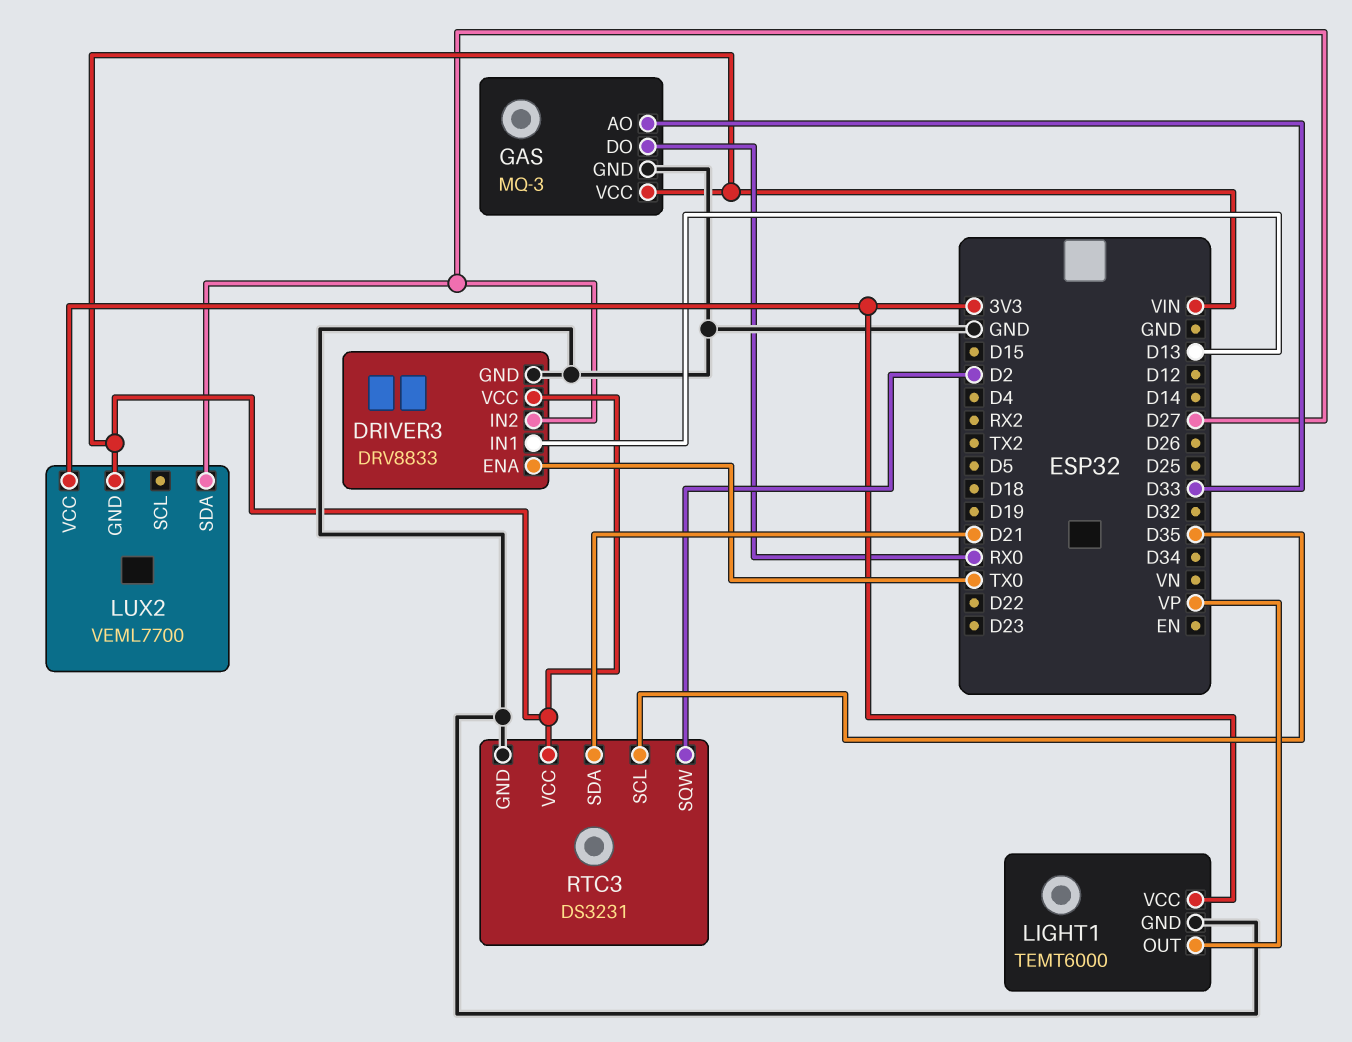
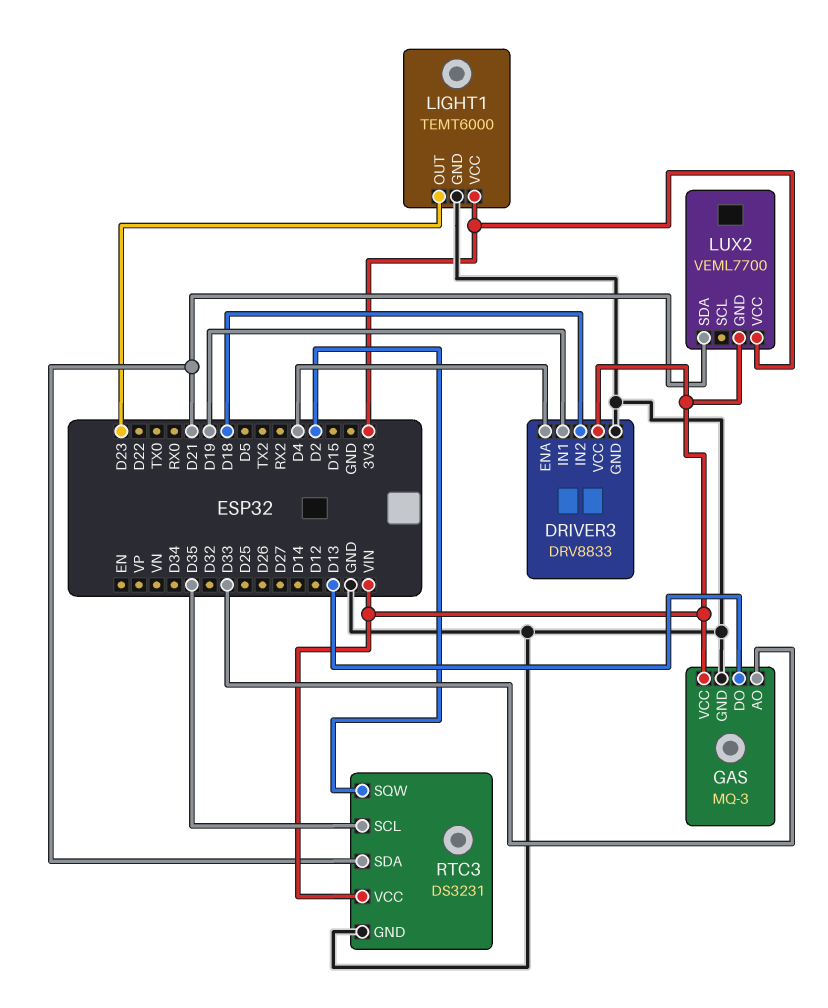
DRIVER3 pin ENA: TX0 -> D4
DRIVER3 pin IN1: D13 -> D19
DRIVER3 pin IN2: D27 -> D18
GAS pin DO: RX0 -> D13
LIGHT1 pin OUT: VP -> D23
LUX2 pin SDA: D27 -> D21

